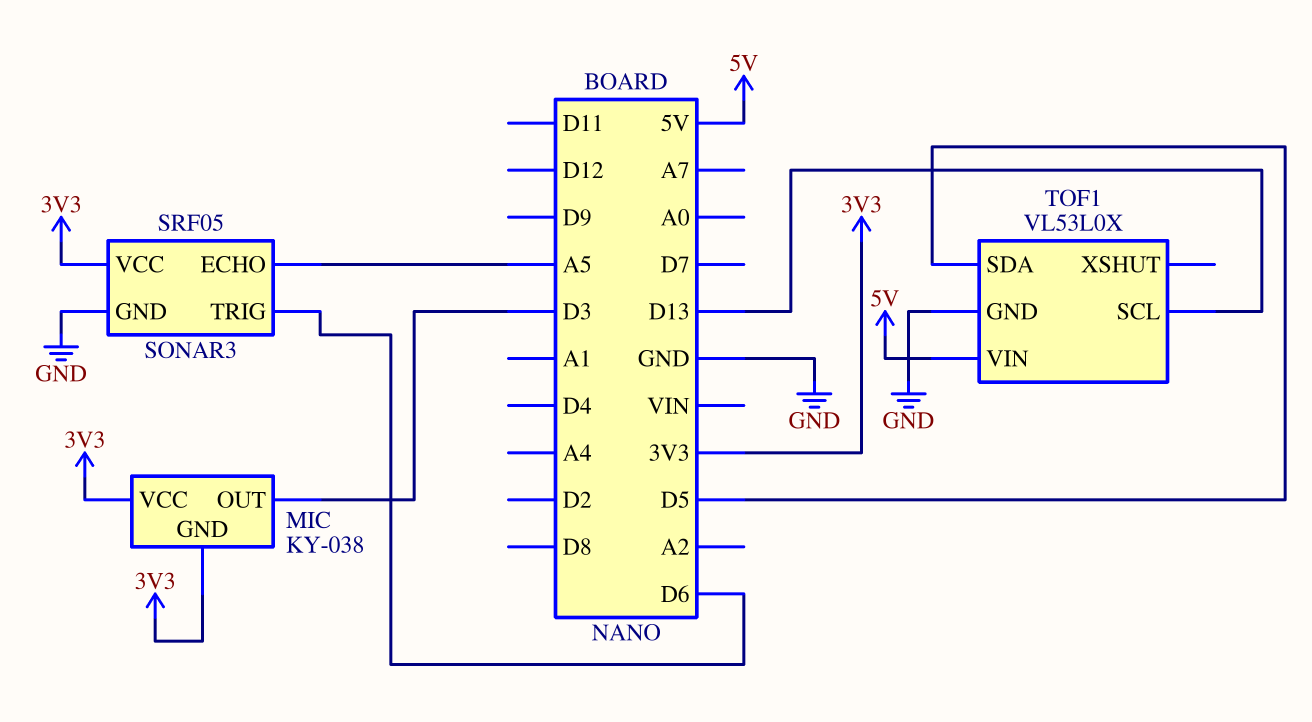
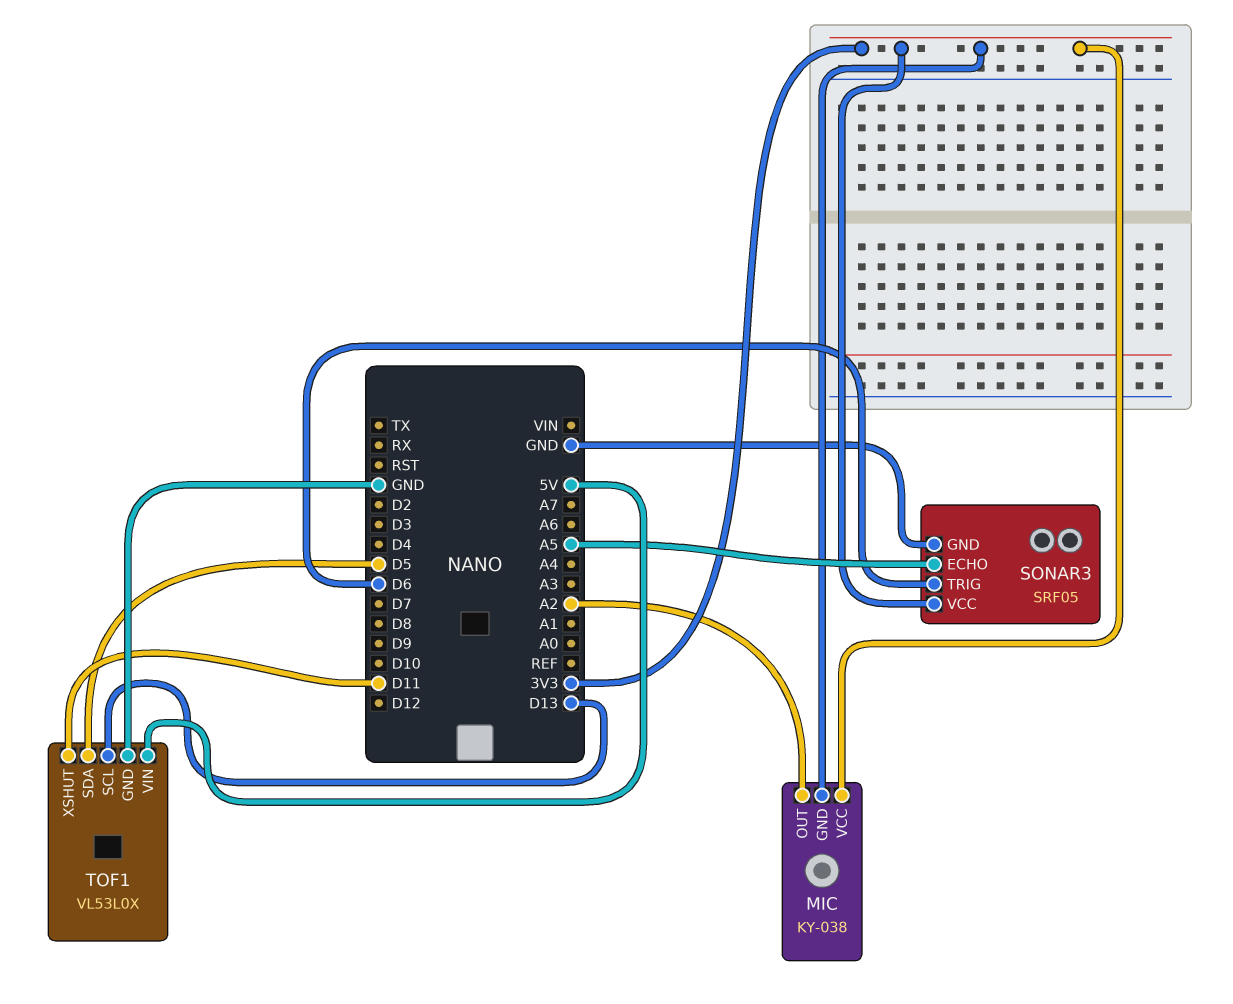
MIC pin OUT: D3 -> A2
TOF1 pin XSHUT: none -> D11

